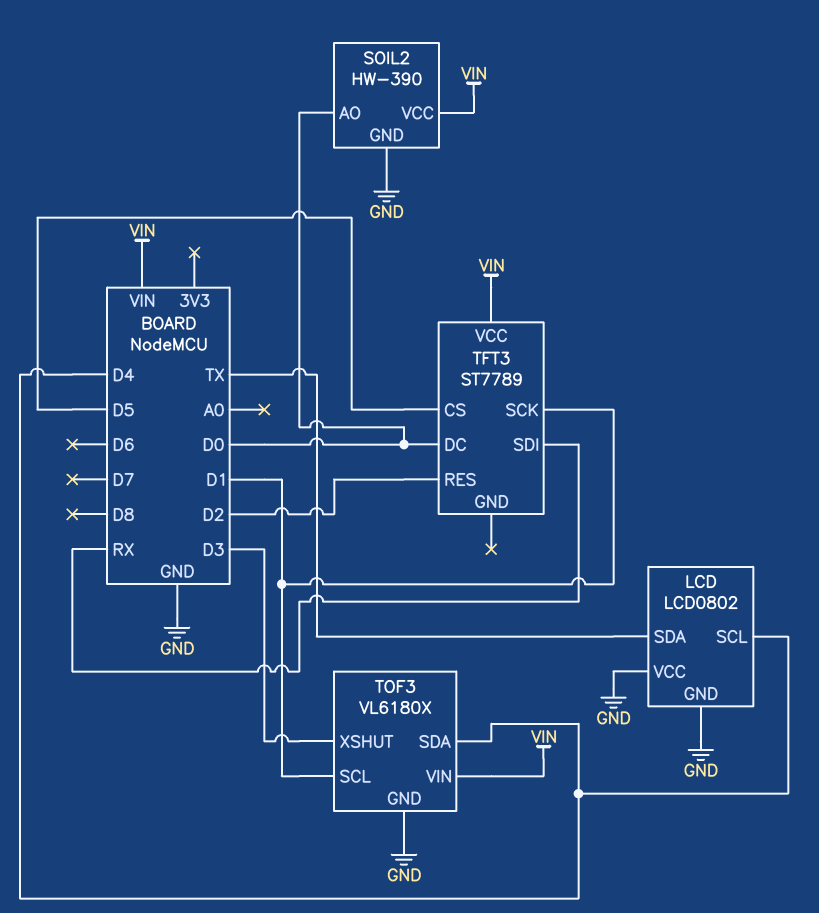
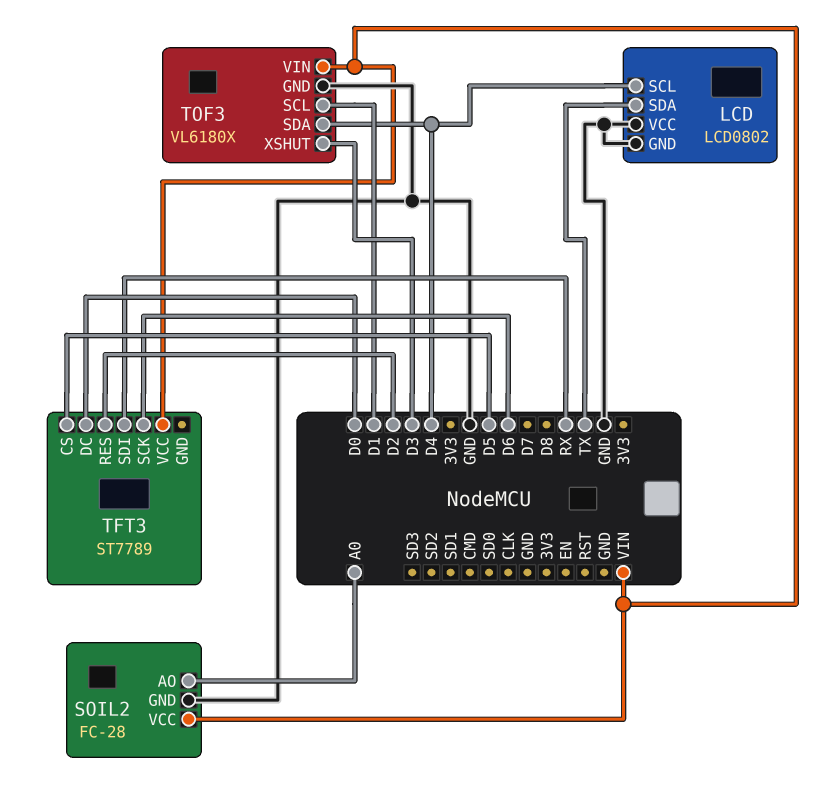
SOIL2: HW-390 -> FC-28
SOIL2 pin AO: D0 -> A0
TFT3 pin SCK: D1 -> D6

